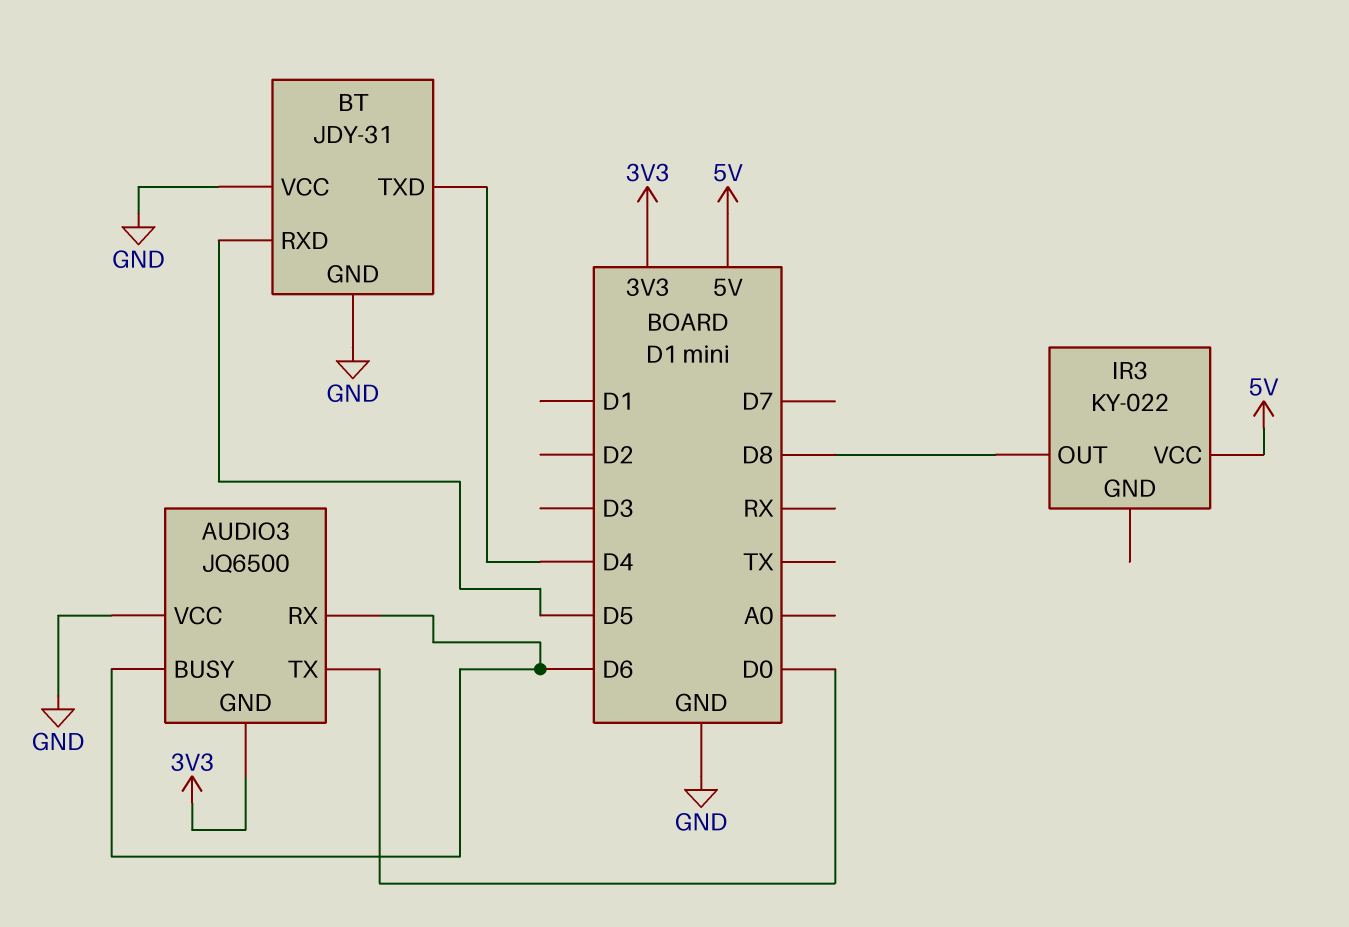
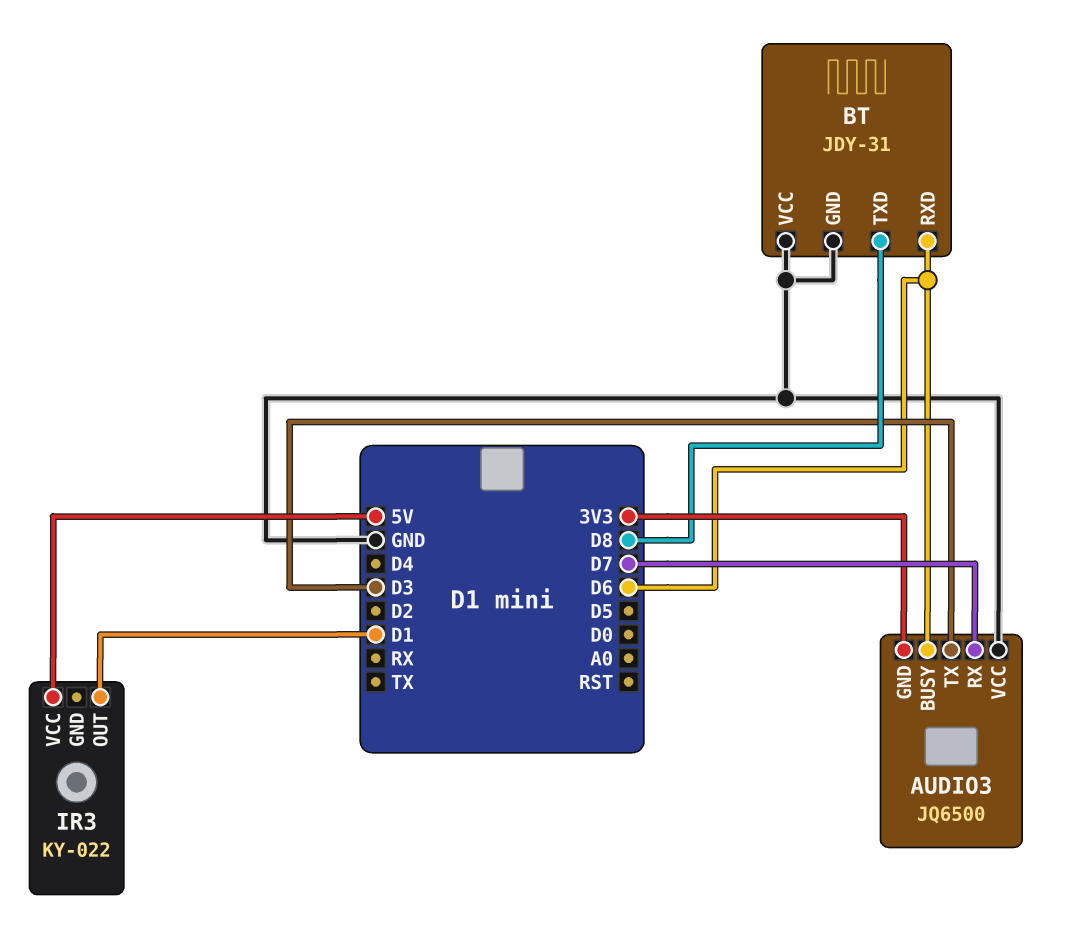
AUDIO3 pin RX: D6 -> D7
AUDIO3 pin TX: D0 -> D3
BT pin RXD: D5 -> D6
BT pin TXD: D4 -> D8
IR3 pin OUT: D8 -> D1

